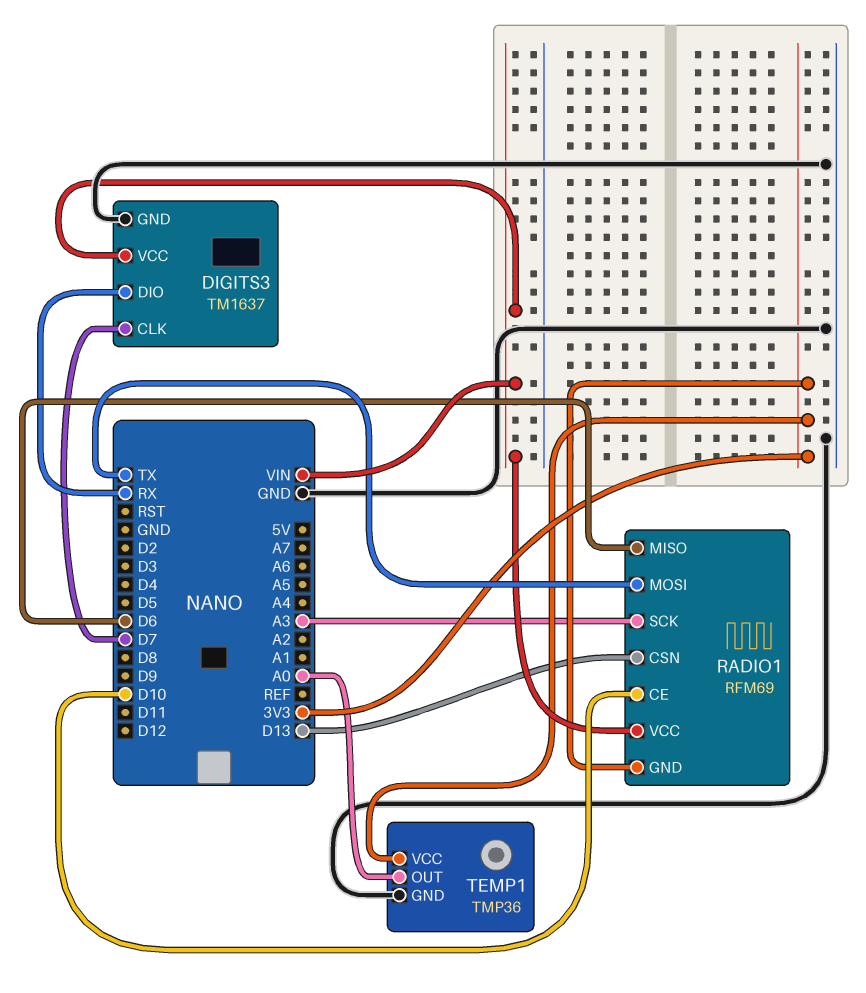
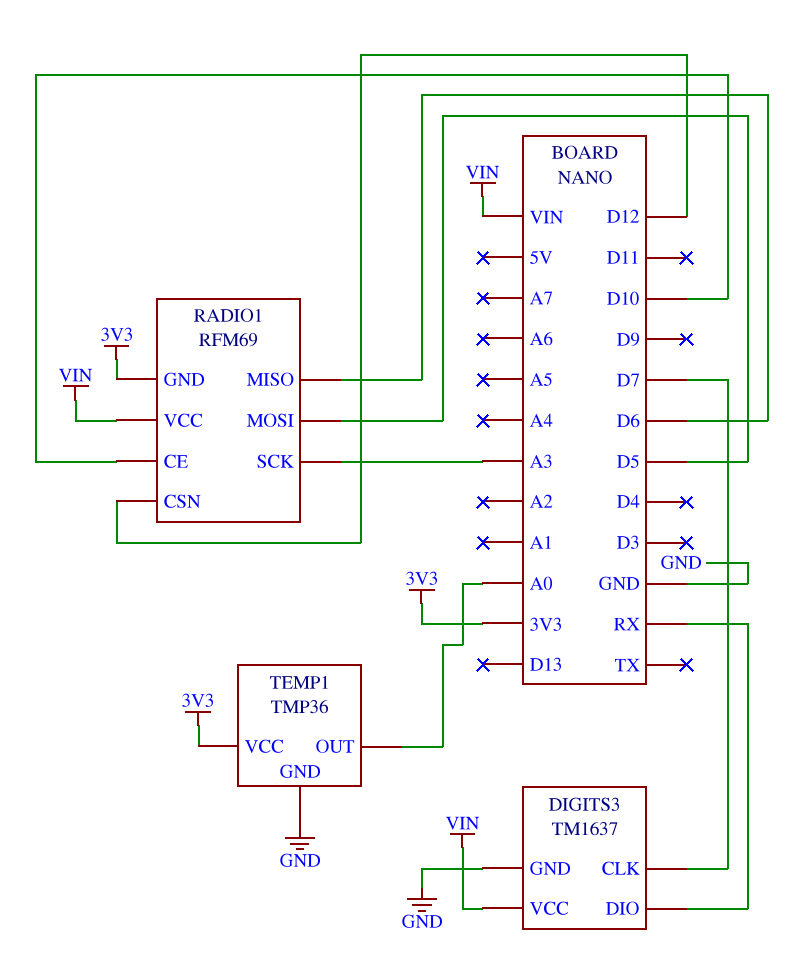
RADIO1 pin CSN: D13 -> D12
RADIO1 pin MOSI: TX -> D5

